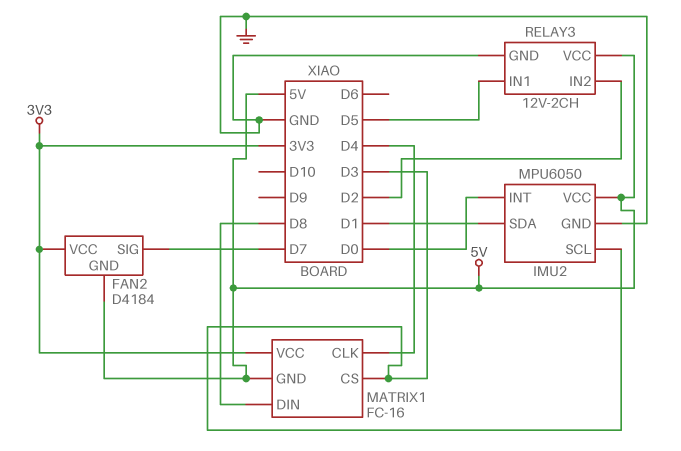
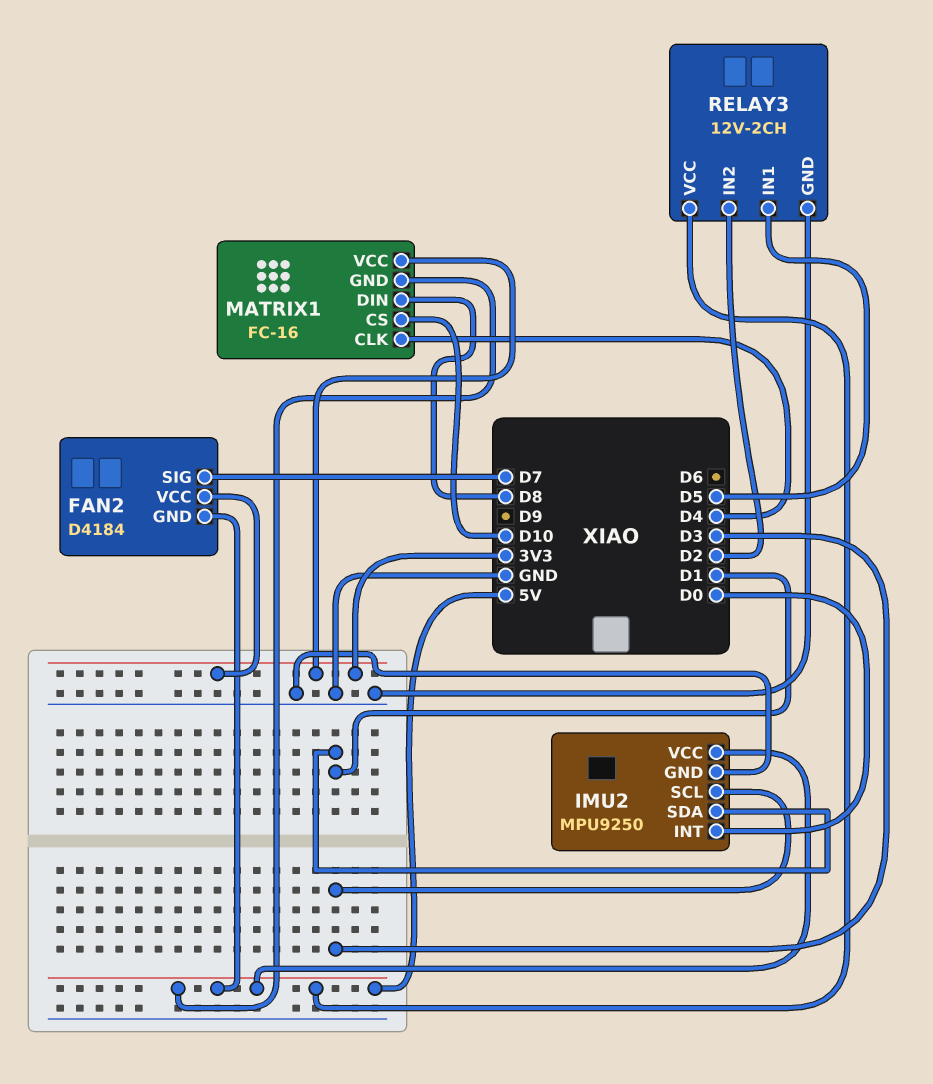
IMU2: MPU6050 -> MPU9250
MATRIX1 pin CS: D3 -> D10

